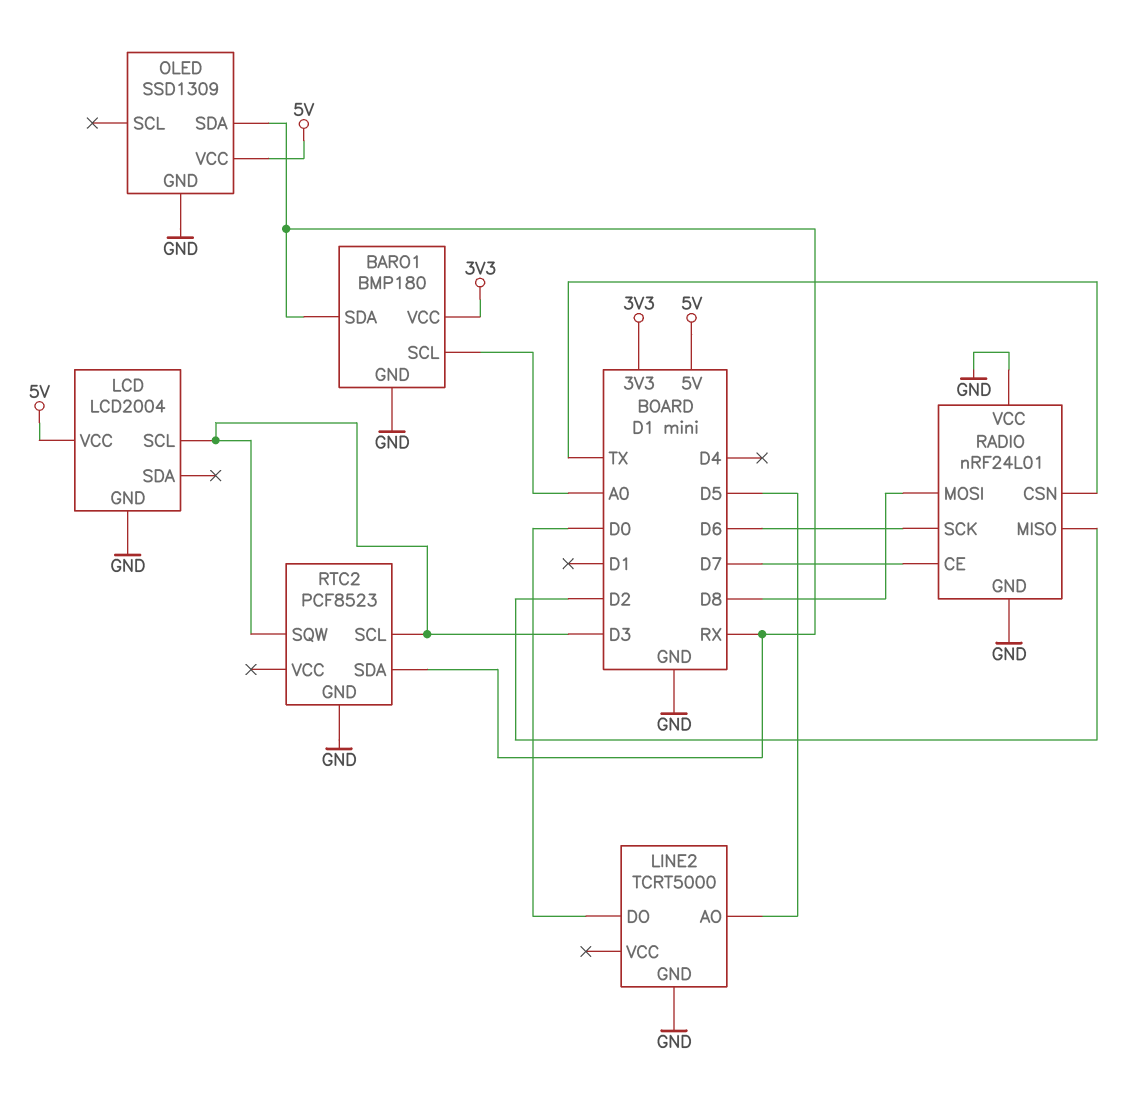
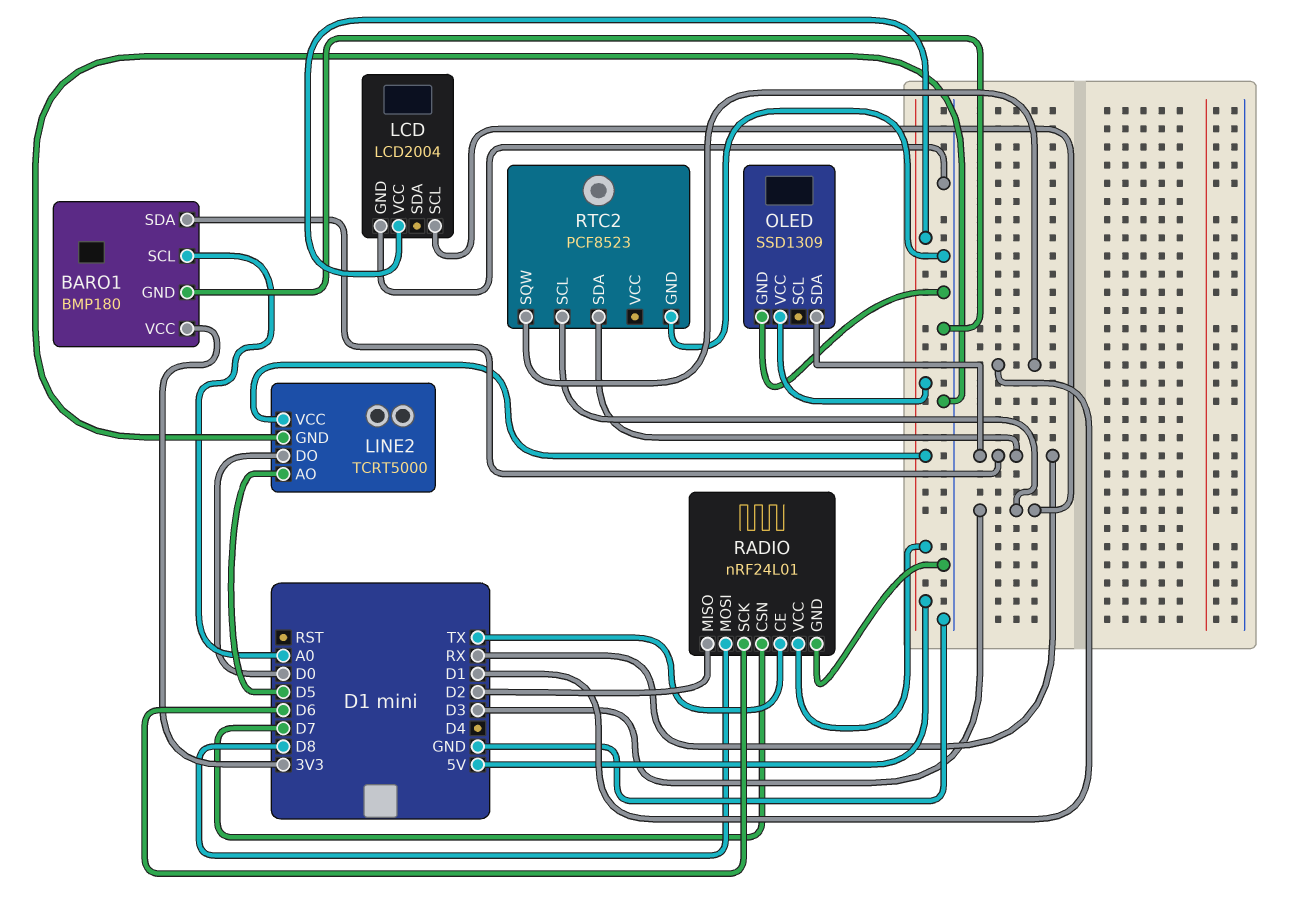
LINE2 pin VCC: none -> 5V
RADIO pin CE: D7 -> TX
RADIO pin CSN: TX -> D7
RADIO pin VCC: GND -> 5V
RTC2 pin SQW: D3 -> D1

